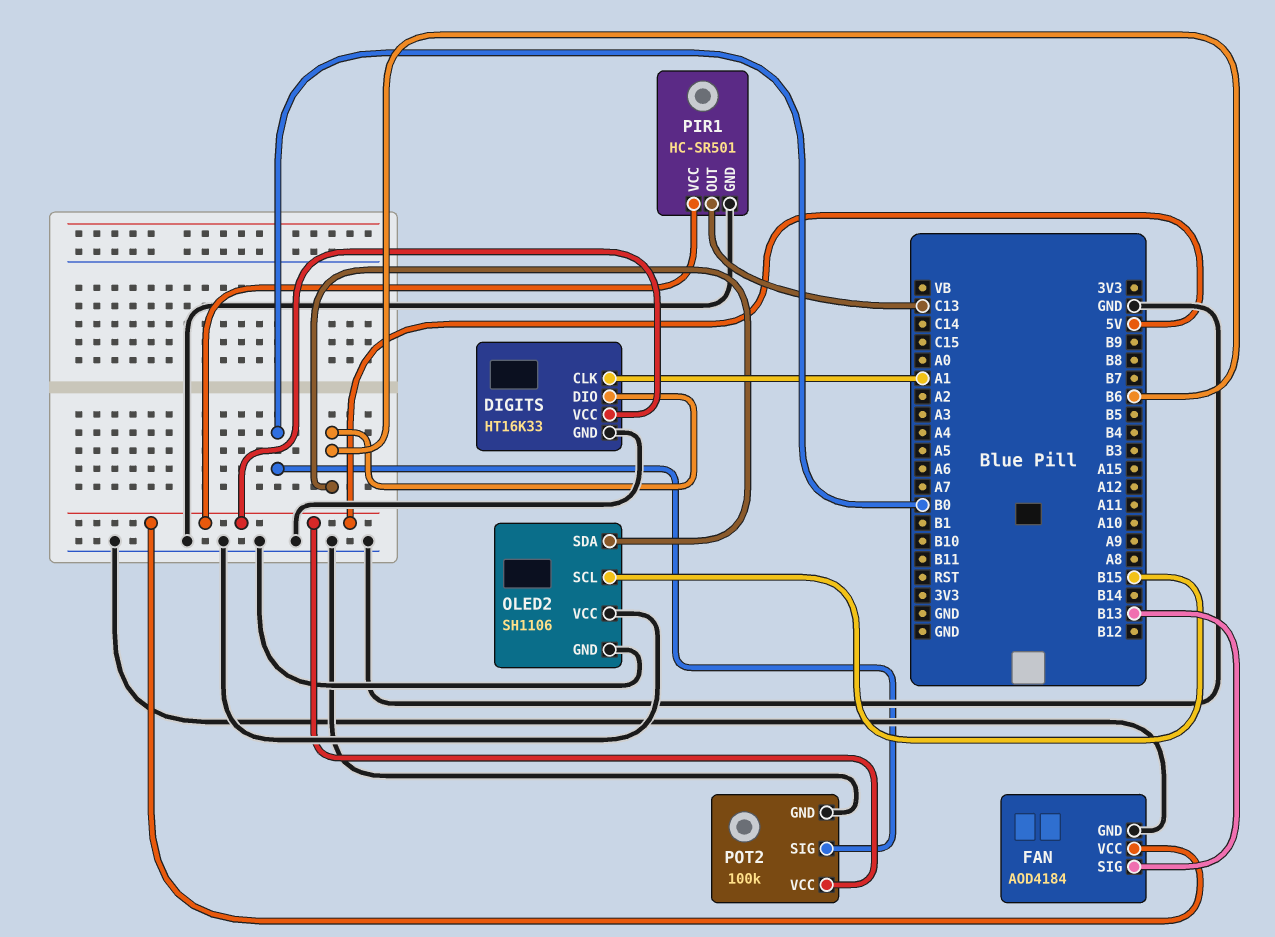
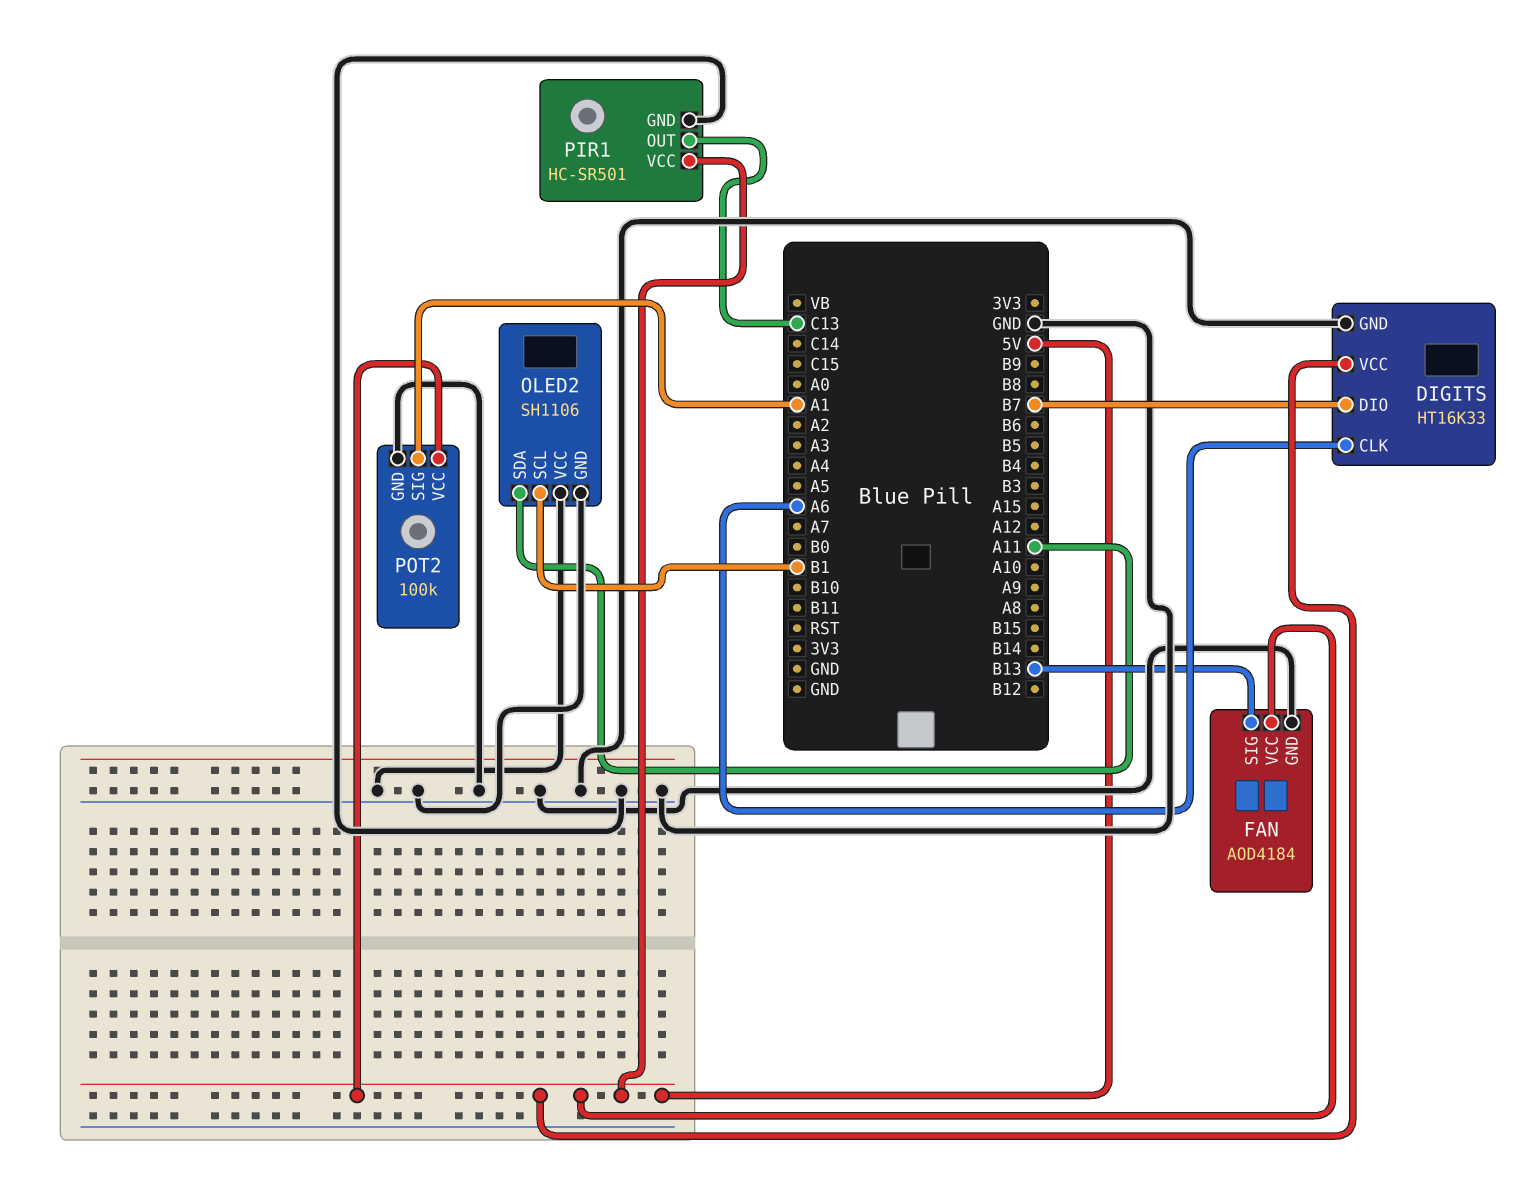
DIGITS pin CLK: A1 -> A6
DIGITS pin DIO: B6 -> B7
OLED2 pin SCL: B15 -> B1
OLED2 pin SDA: B6 -> A11
POT2 pin SIG: B0 -> A1

